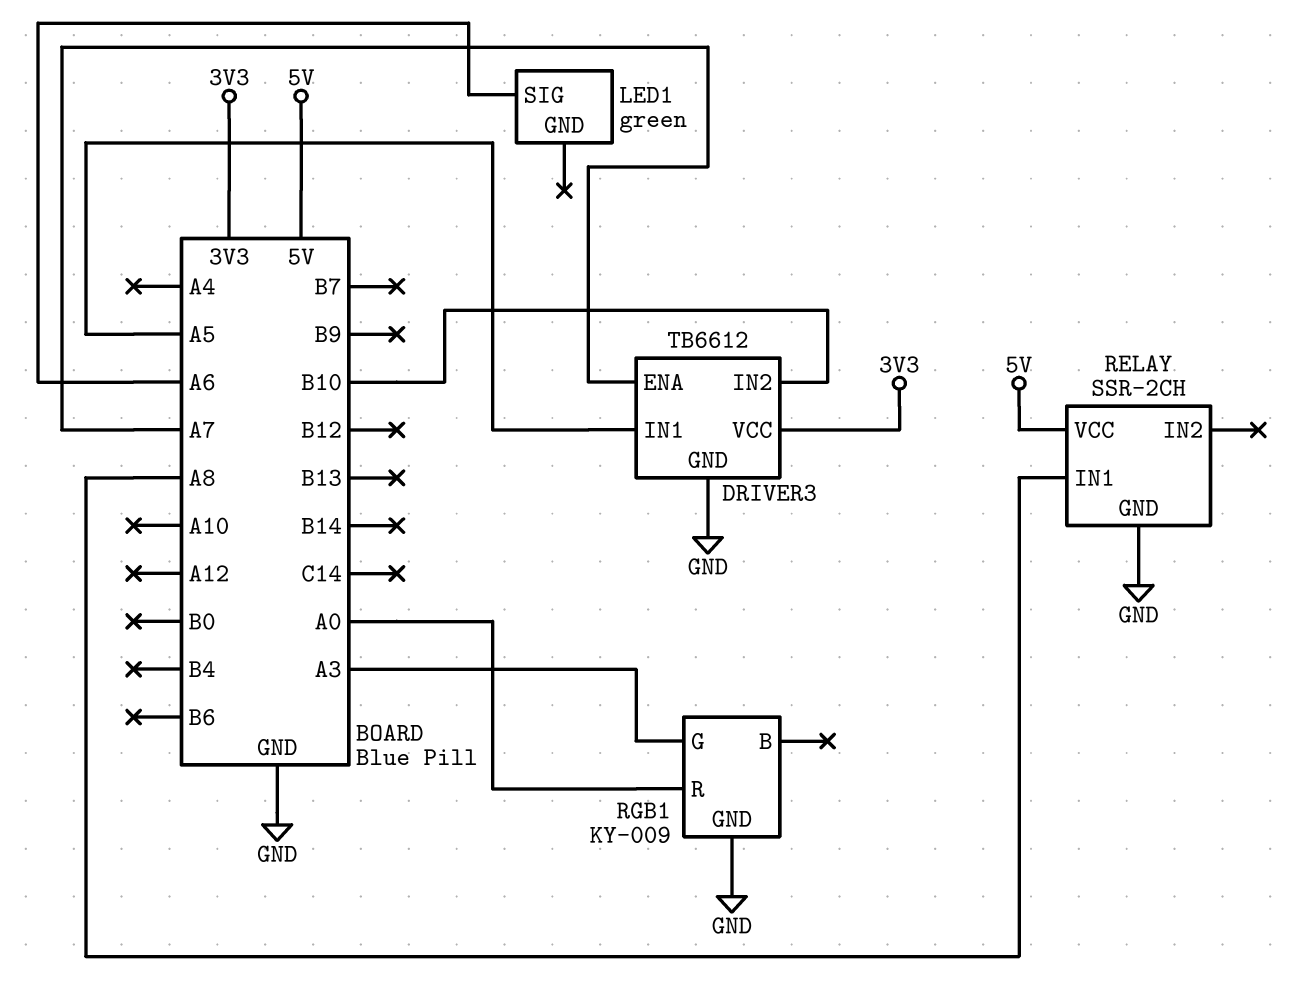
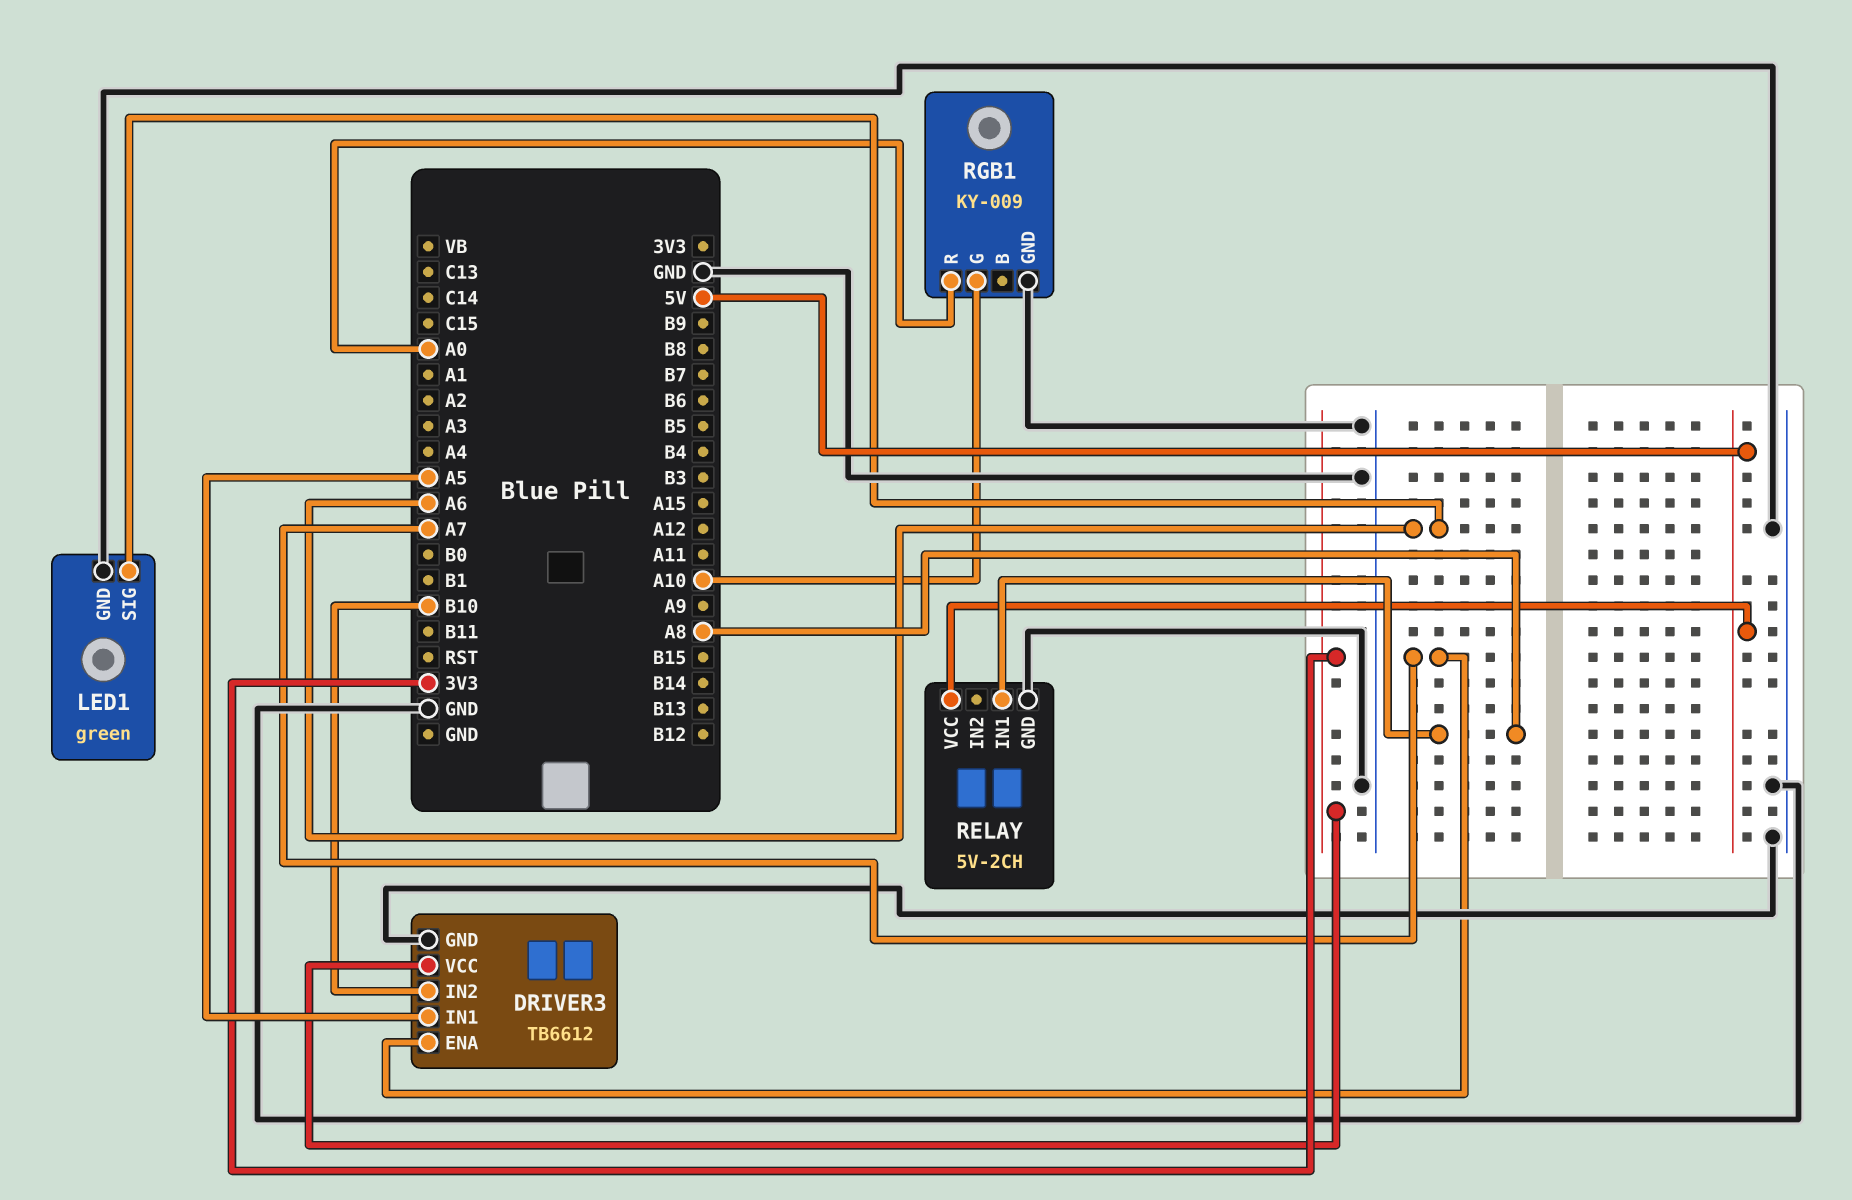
LED1 pin GND: none -> GND
RELAY: SSR-2CH -> 5V-2CH
RGB1 pin G: A3 -> A10

